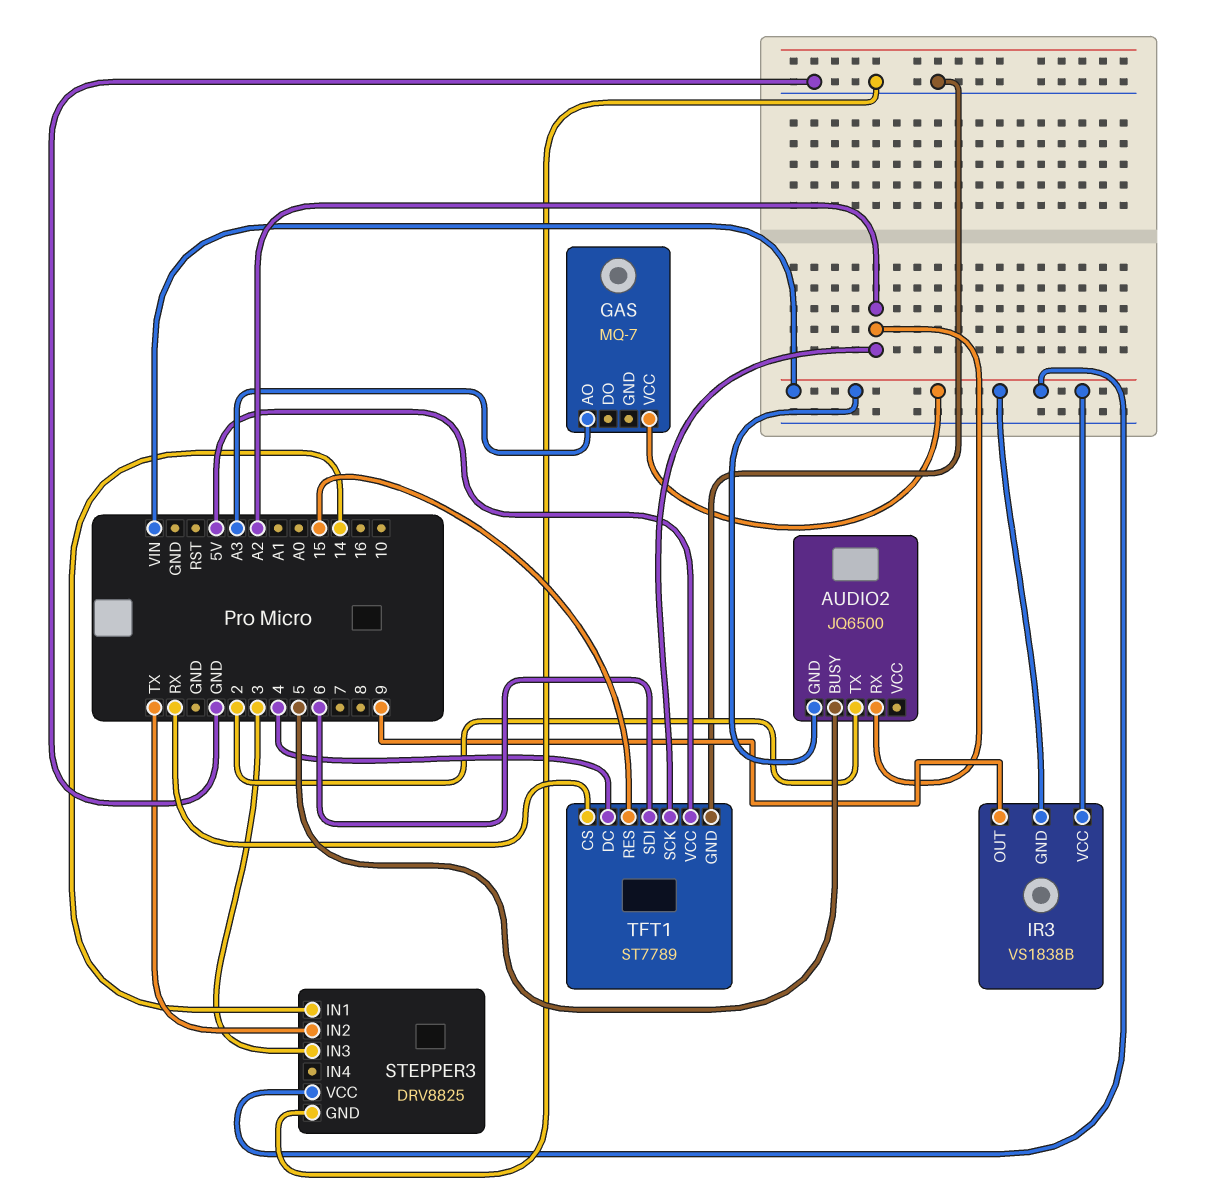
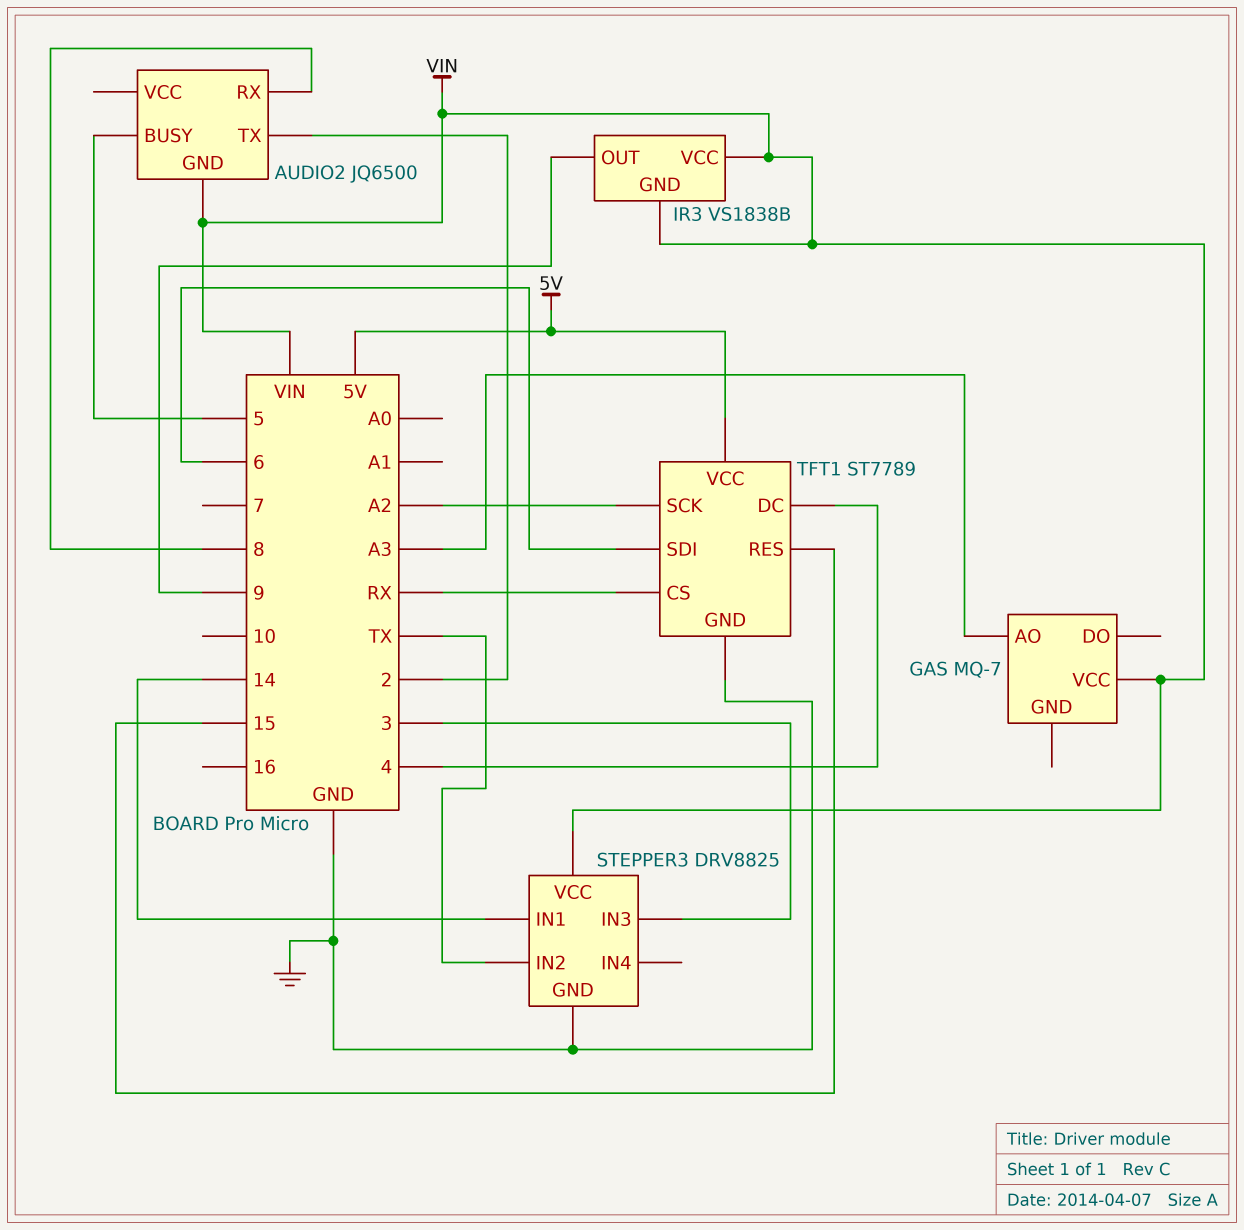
AUDIO2 pin RX: A2 -> 8

